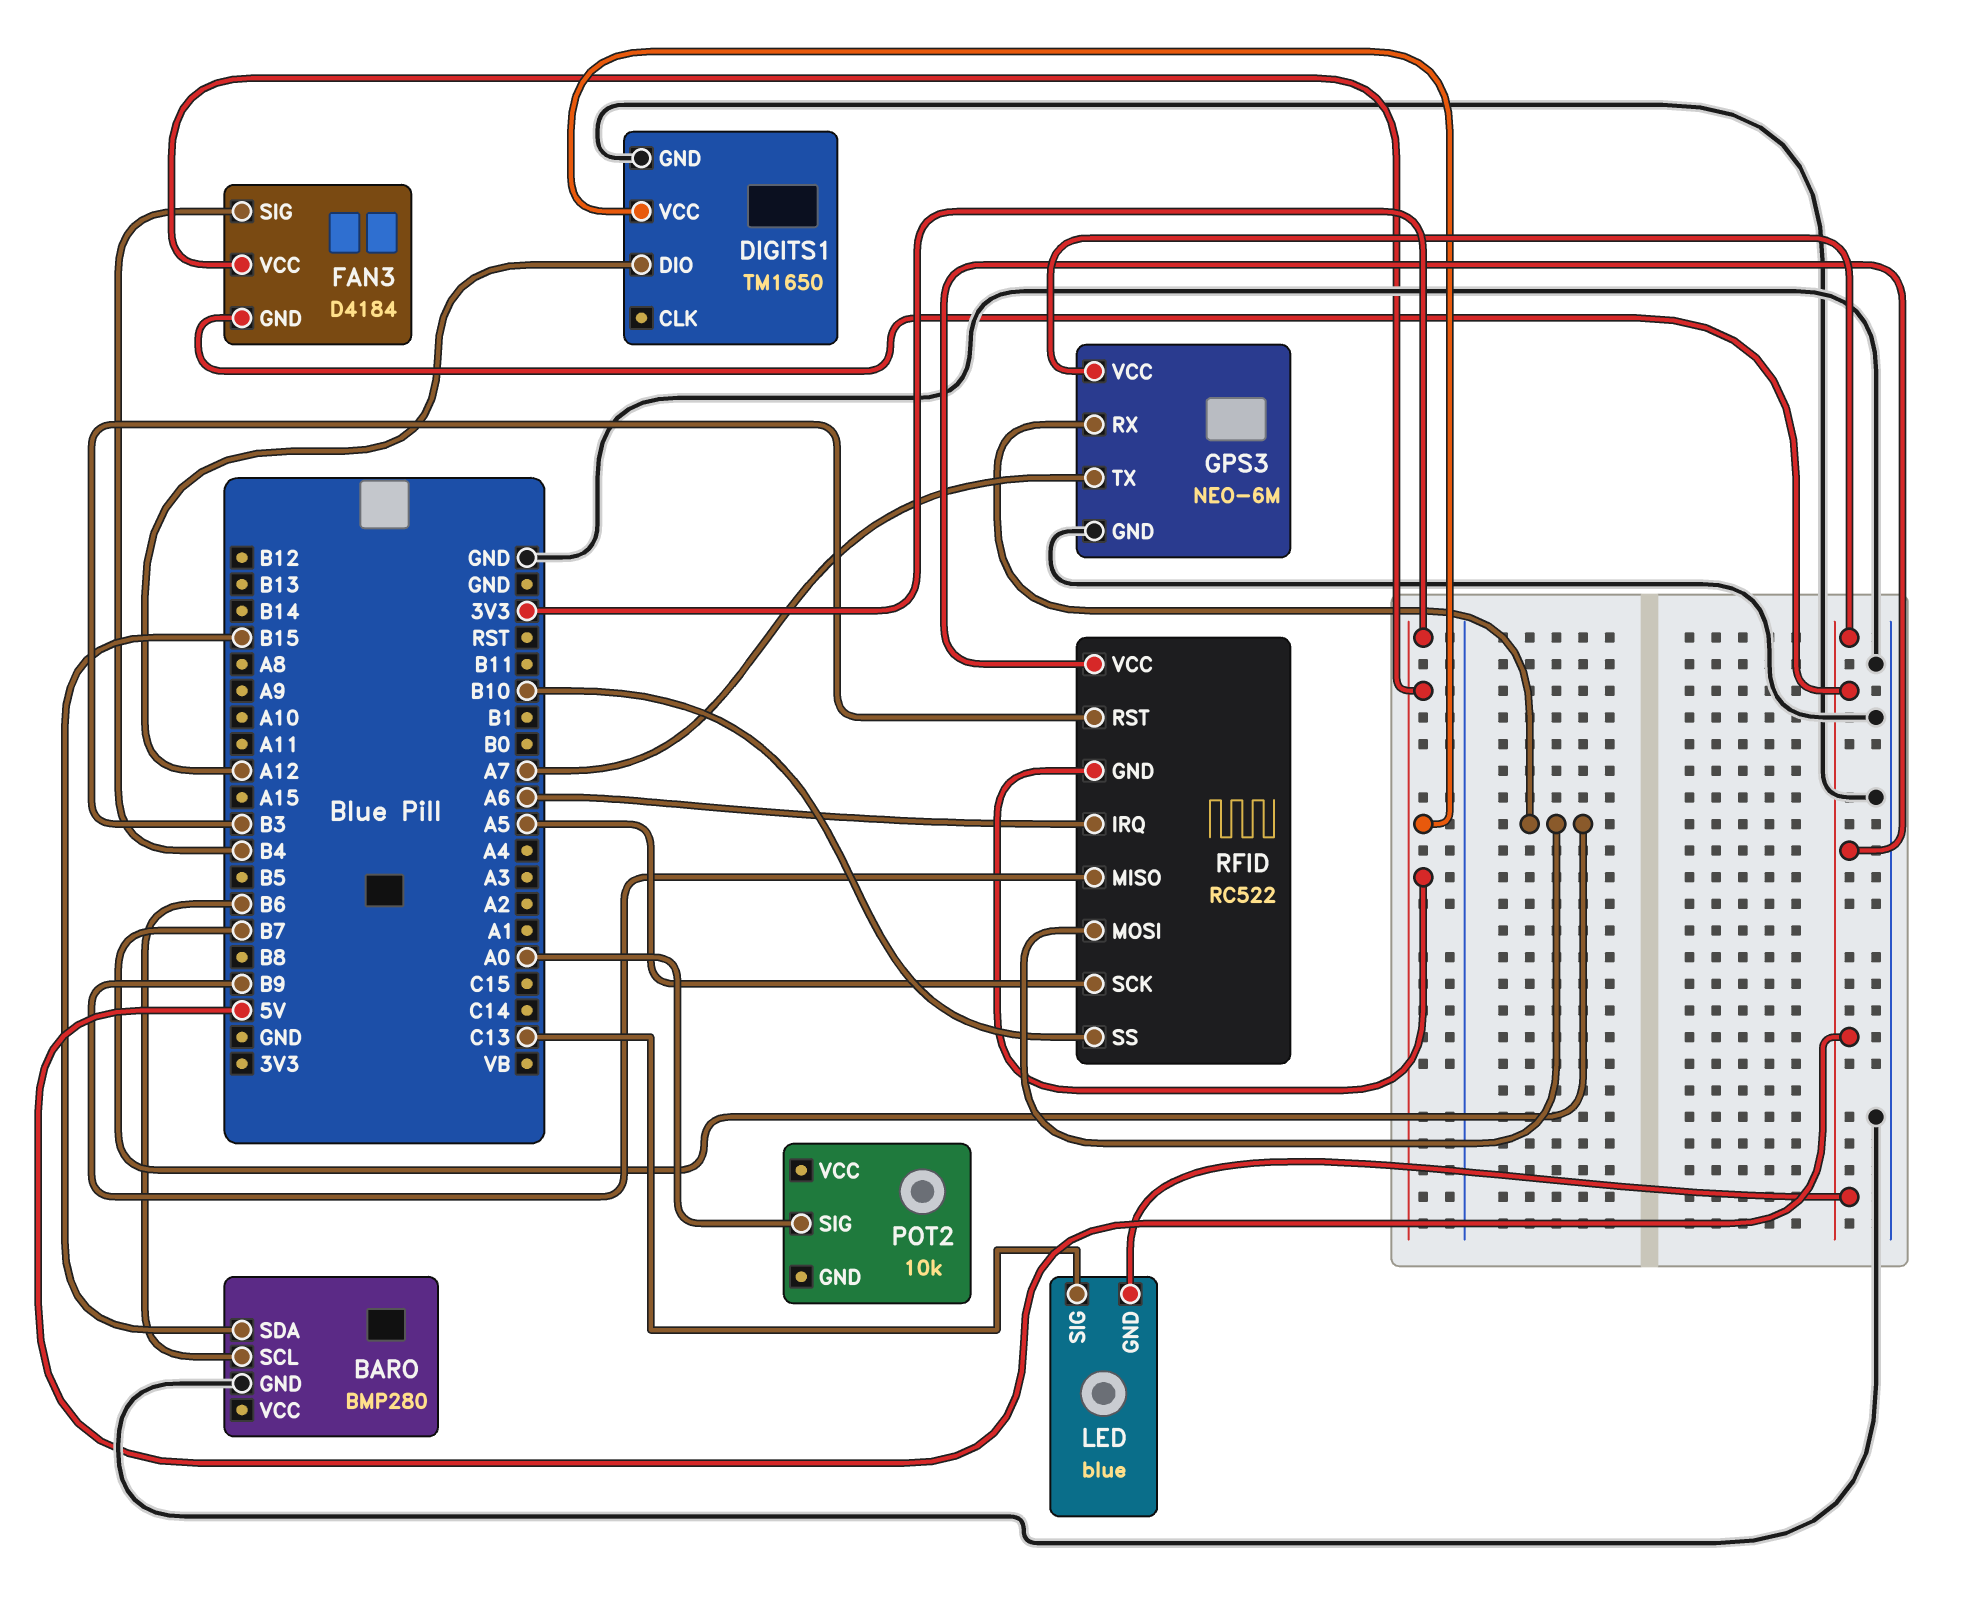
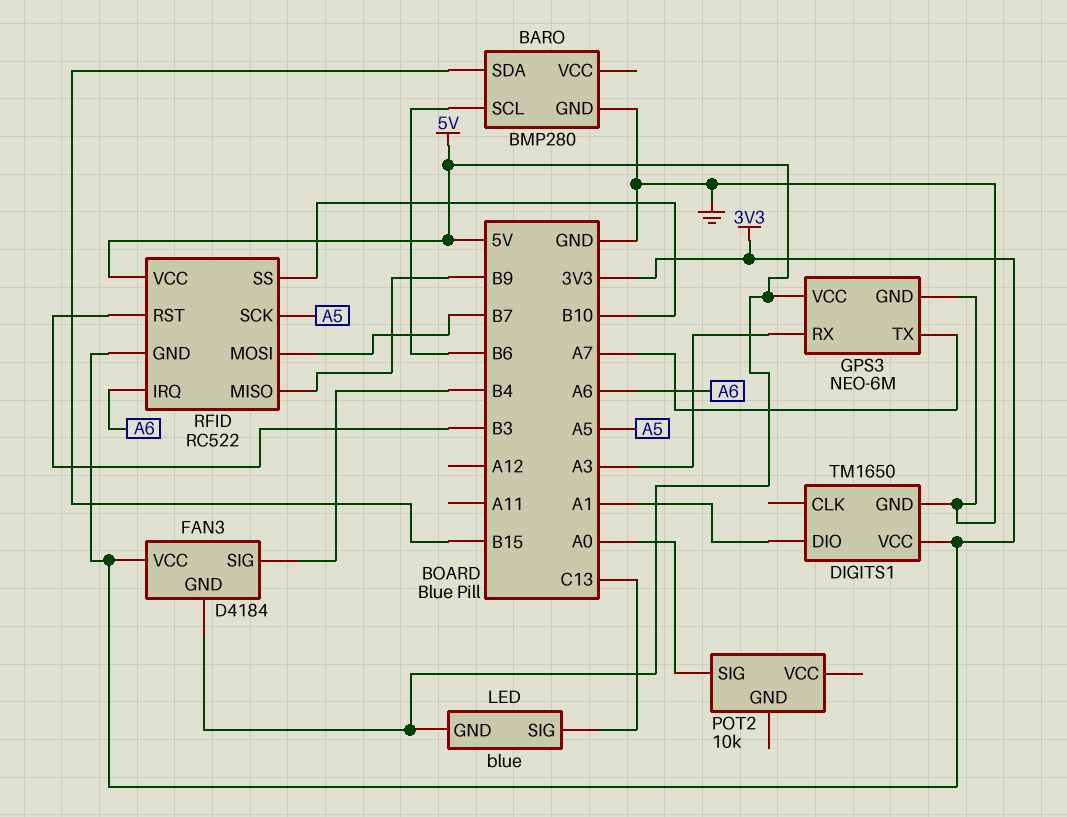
DIGITS1 pin DIO: A12 -> A1
GPS3 pin RX: B7 -> A3

